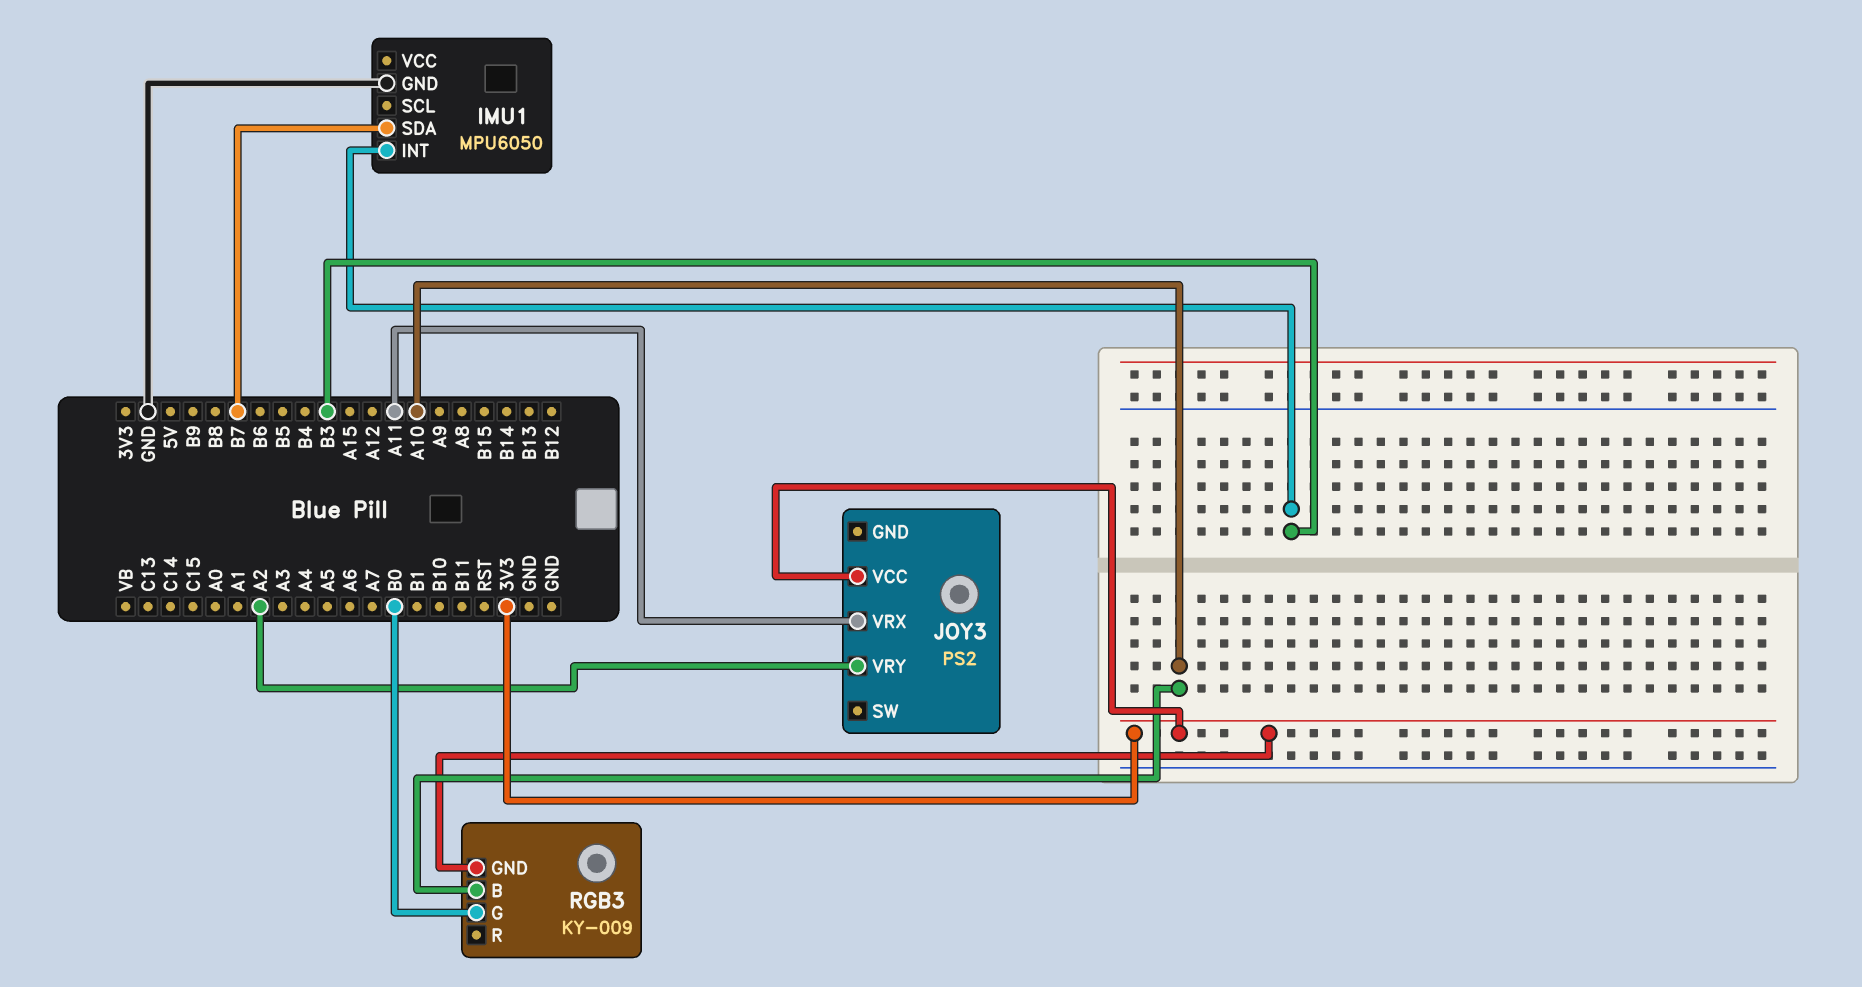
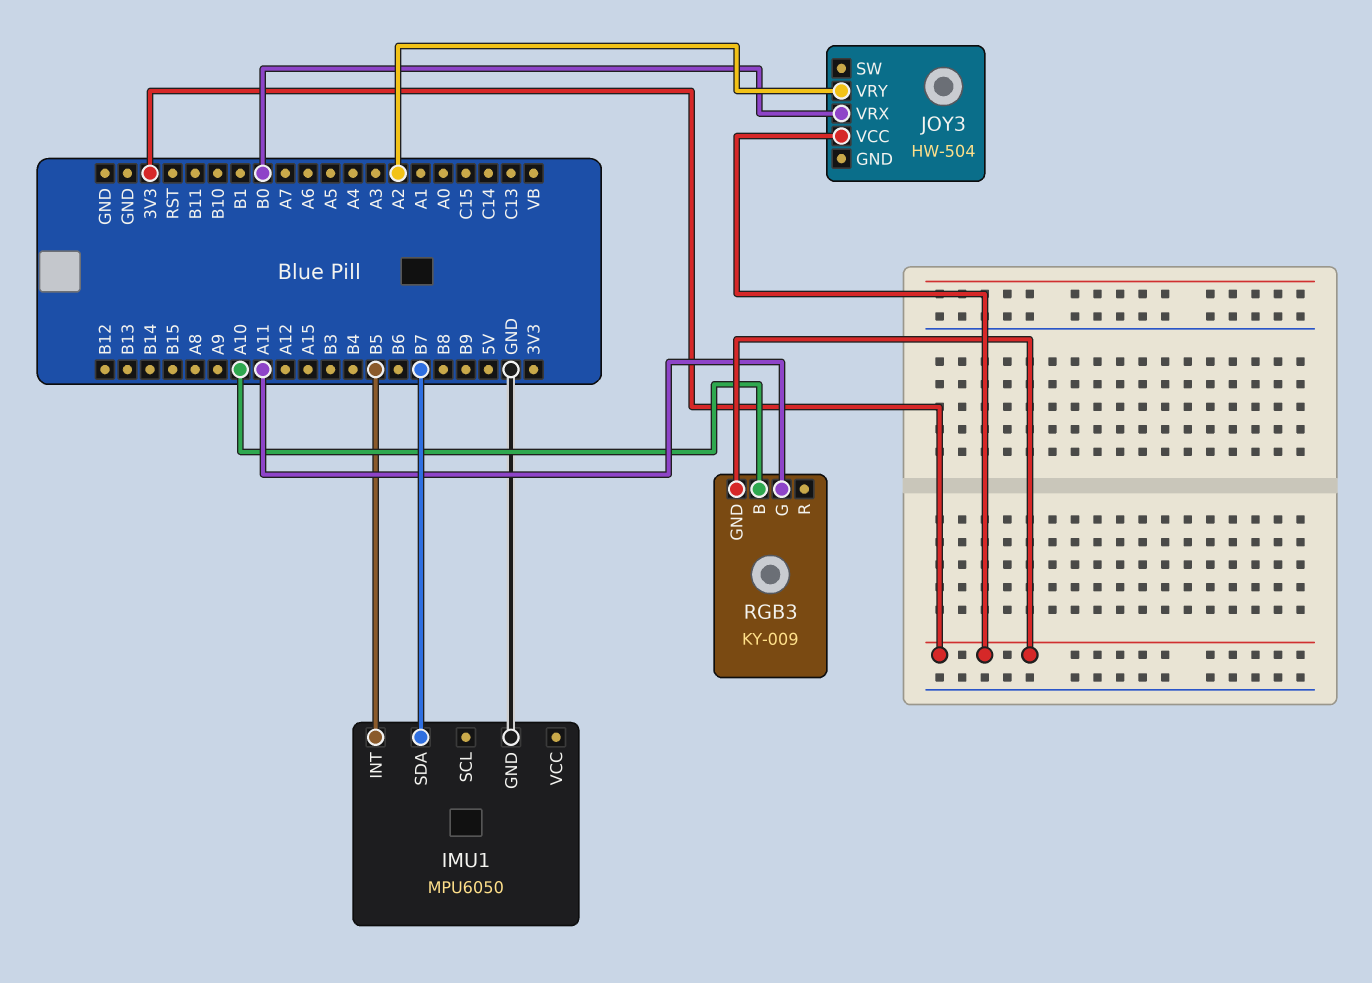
IMU1 pin INT: B3 -> B5
JOY3: PS2 -> HW-504
JOY3 pin VRX: A11 -> B0
RGB3 pin G: B0 -> A11

